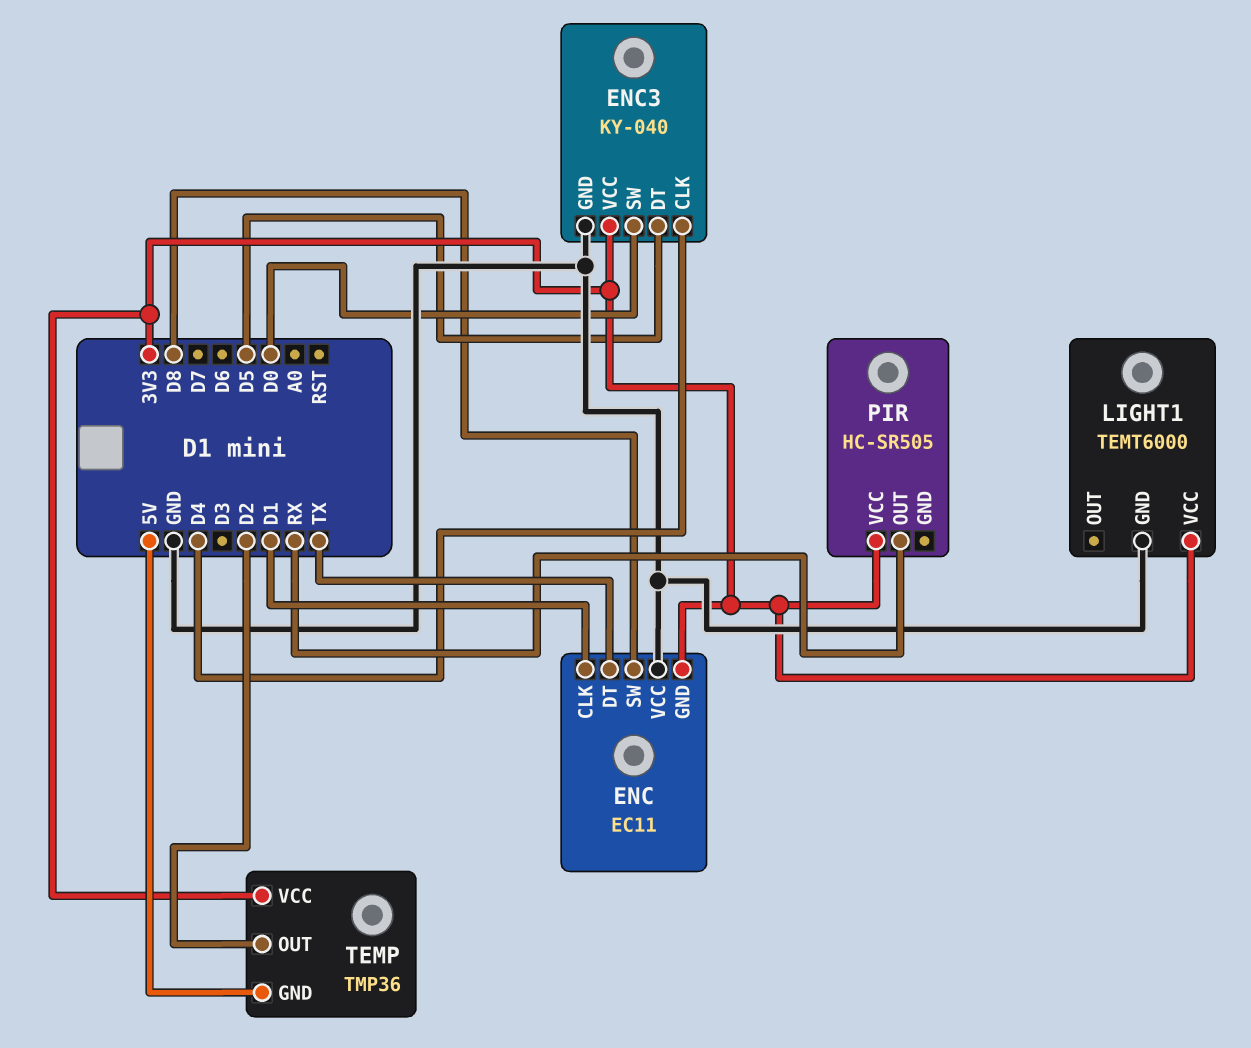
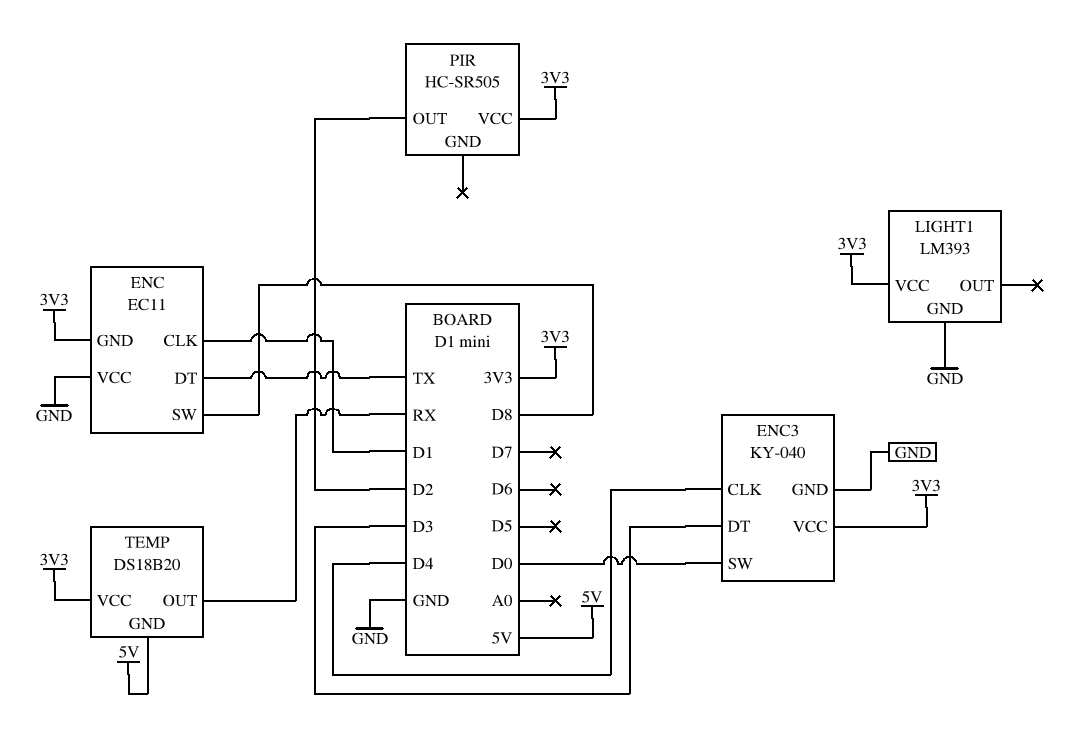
ENC3 pin DT: D5 -> D3
LIGHT1: TEMT6000 -> LM393
PIR pin OUT: RX -> D2
TEMP: TMP36 -> DS18B20
TEMP pin OUT: D2 -> RX

